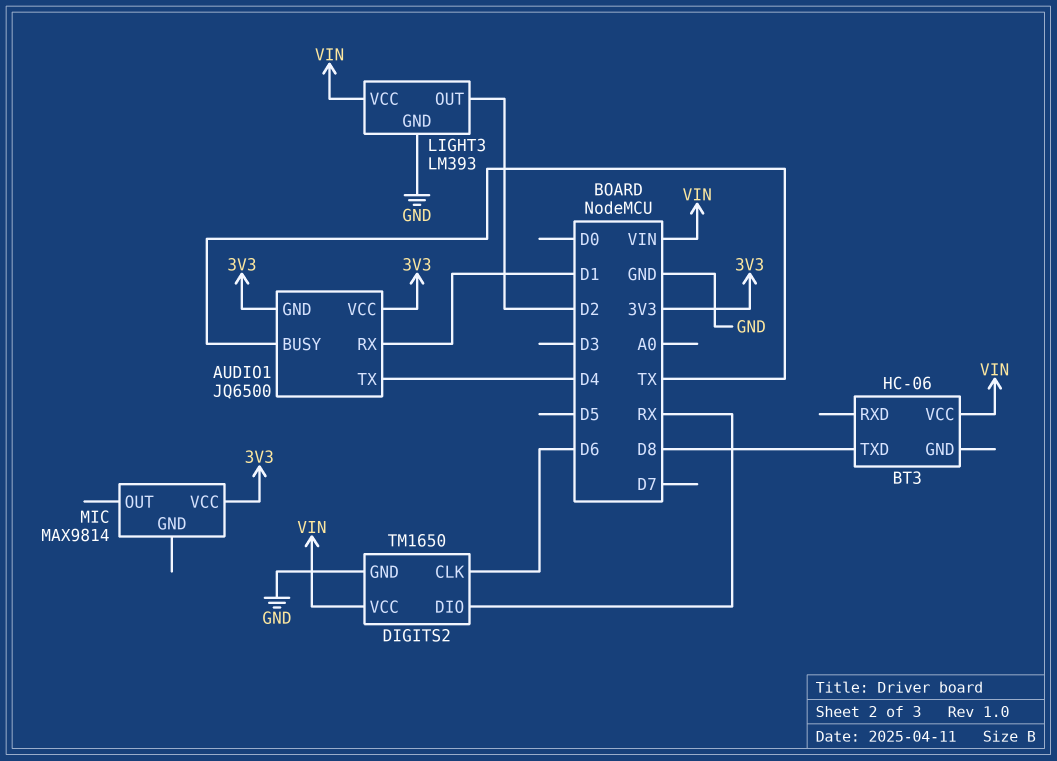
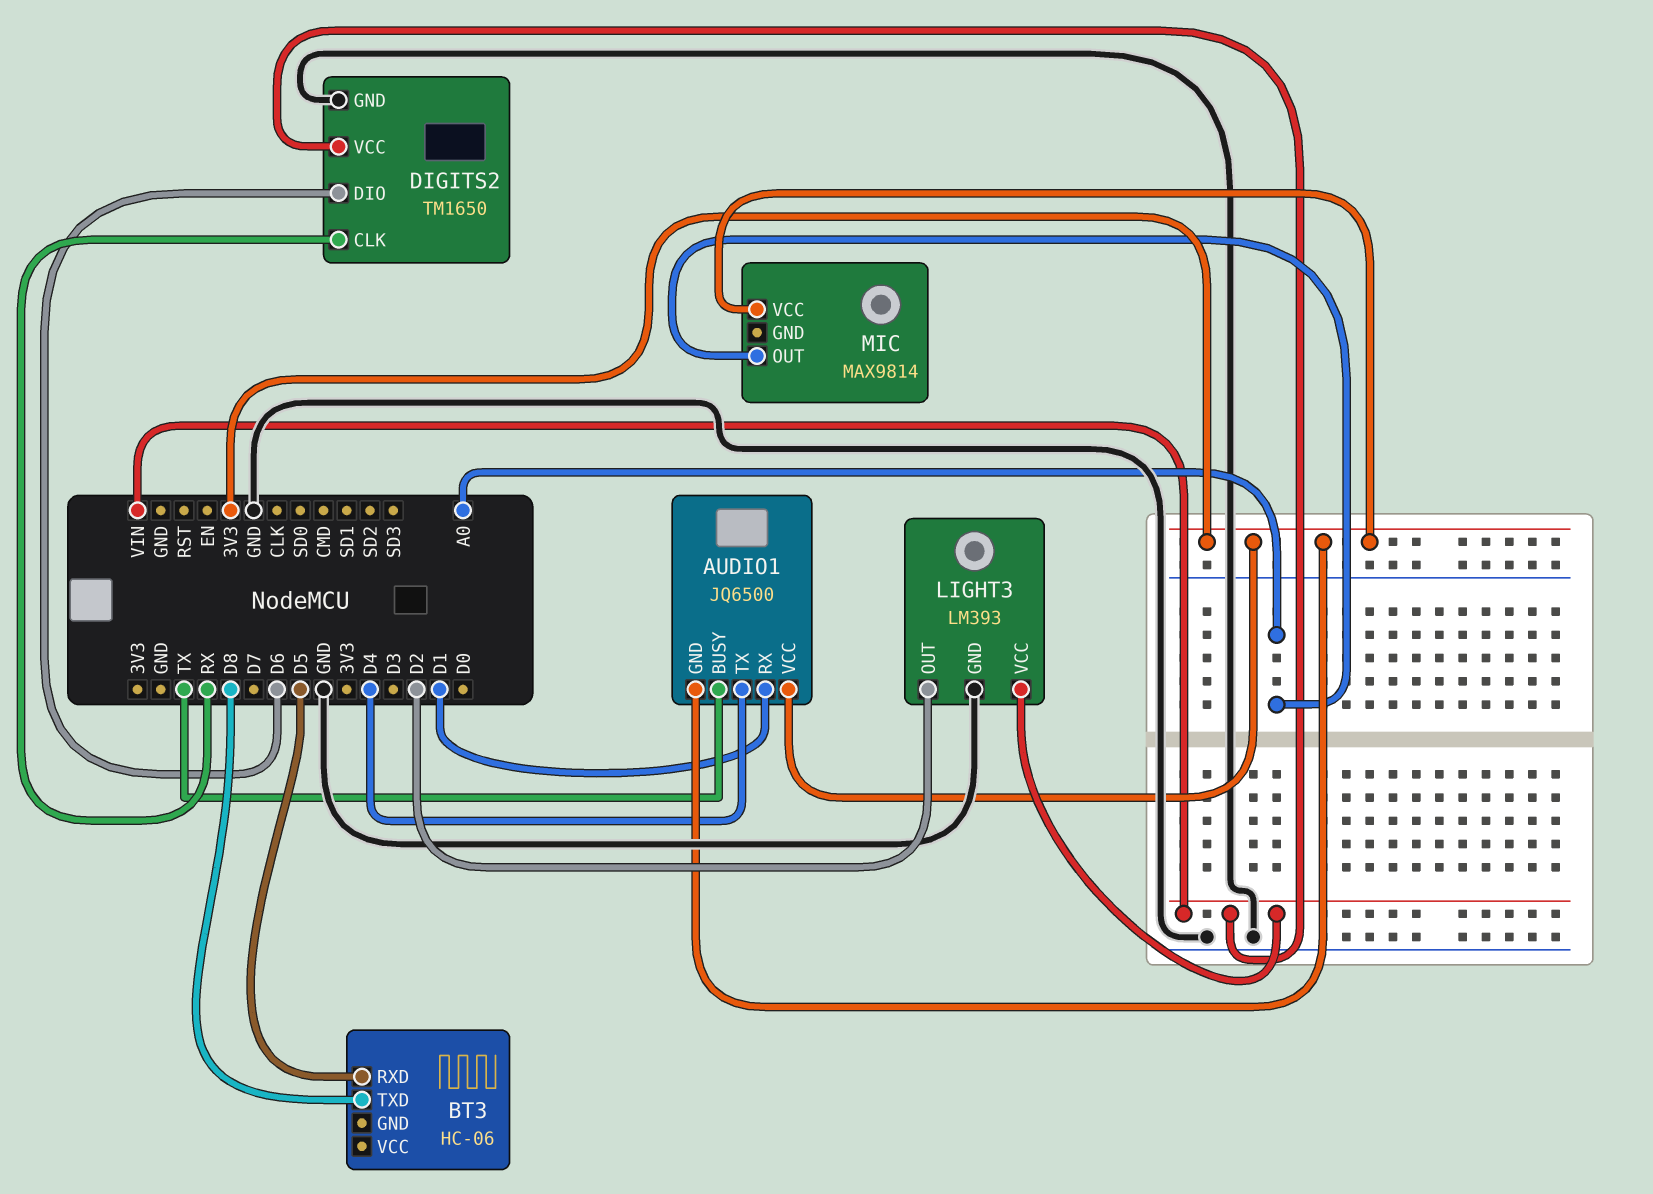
BT3 pin RXD: none -> D5
BT3 pin VCC: VIN -> none
DIGITS2 pin CLK: D6 -> RX
DIGITS2 pin DIO: RX -> D6
MIC pin OUT: none -> A0

